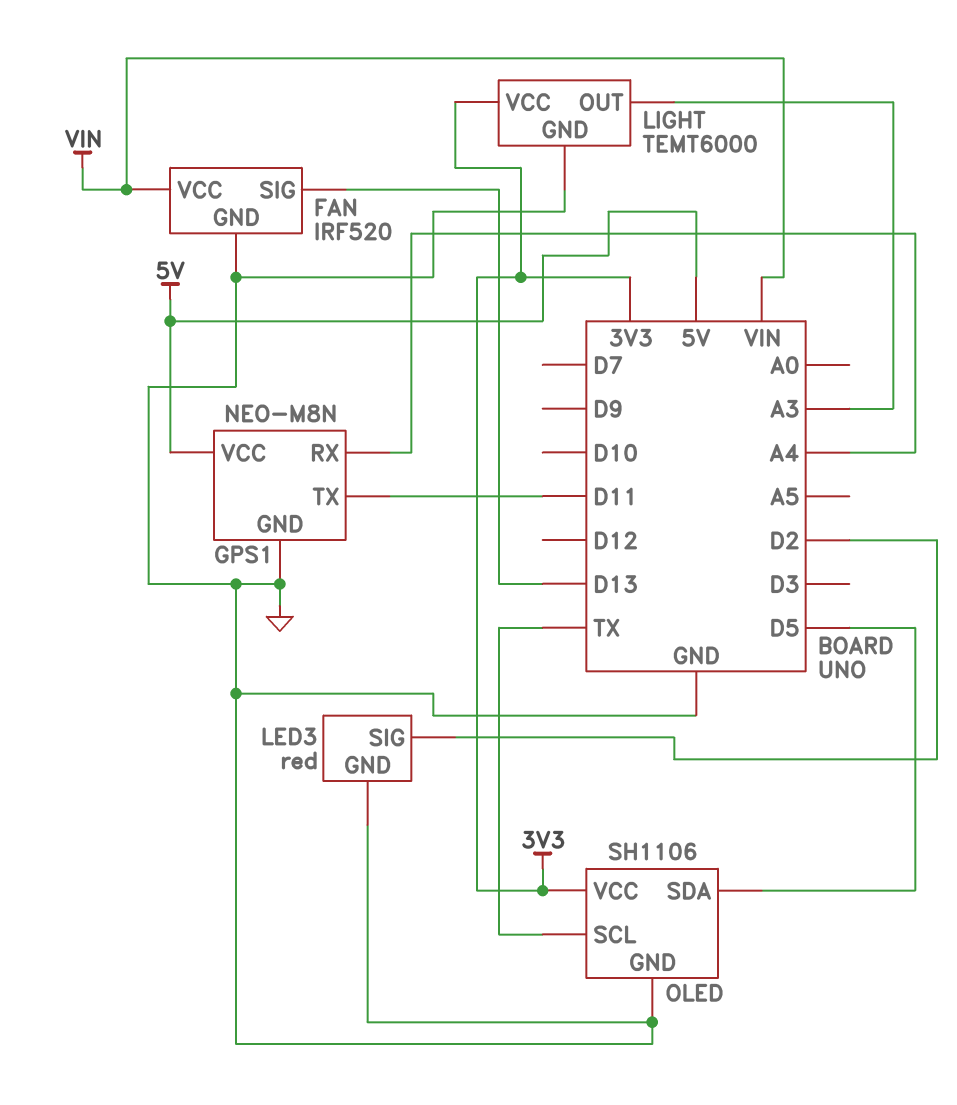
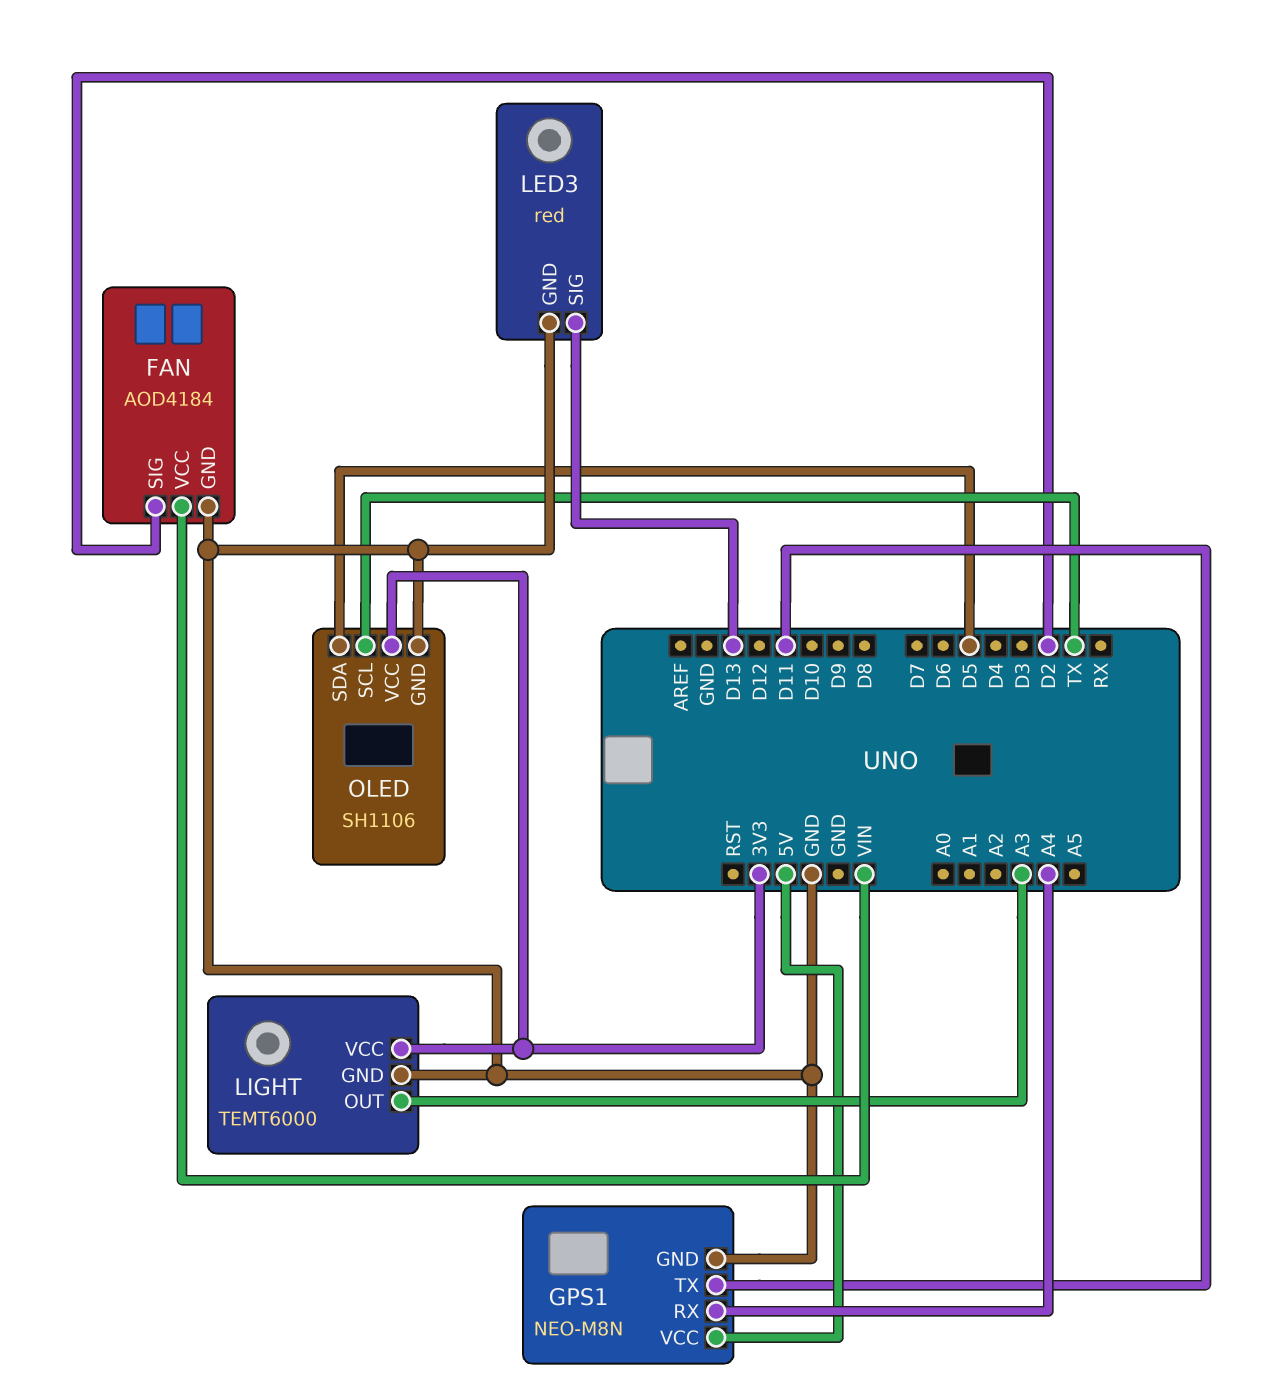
FAN: IRF520 -> AOD4184
FAN pin SIG: D13 -> D2
LED3 pin SIG: D2 -> D13

